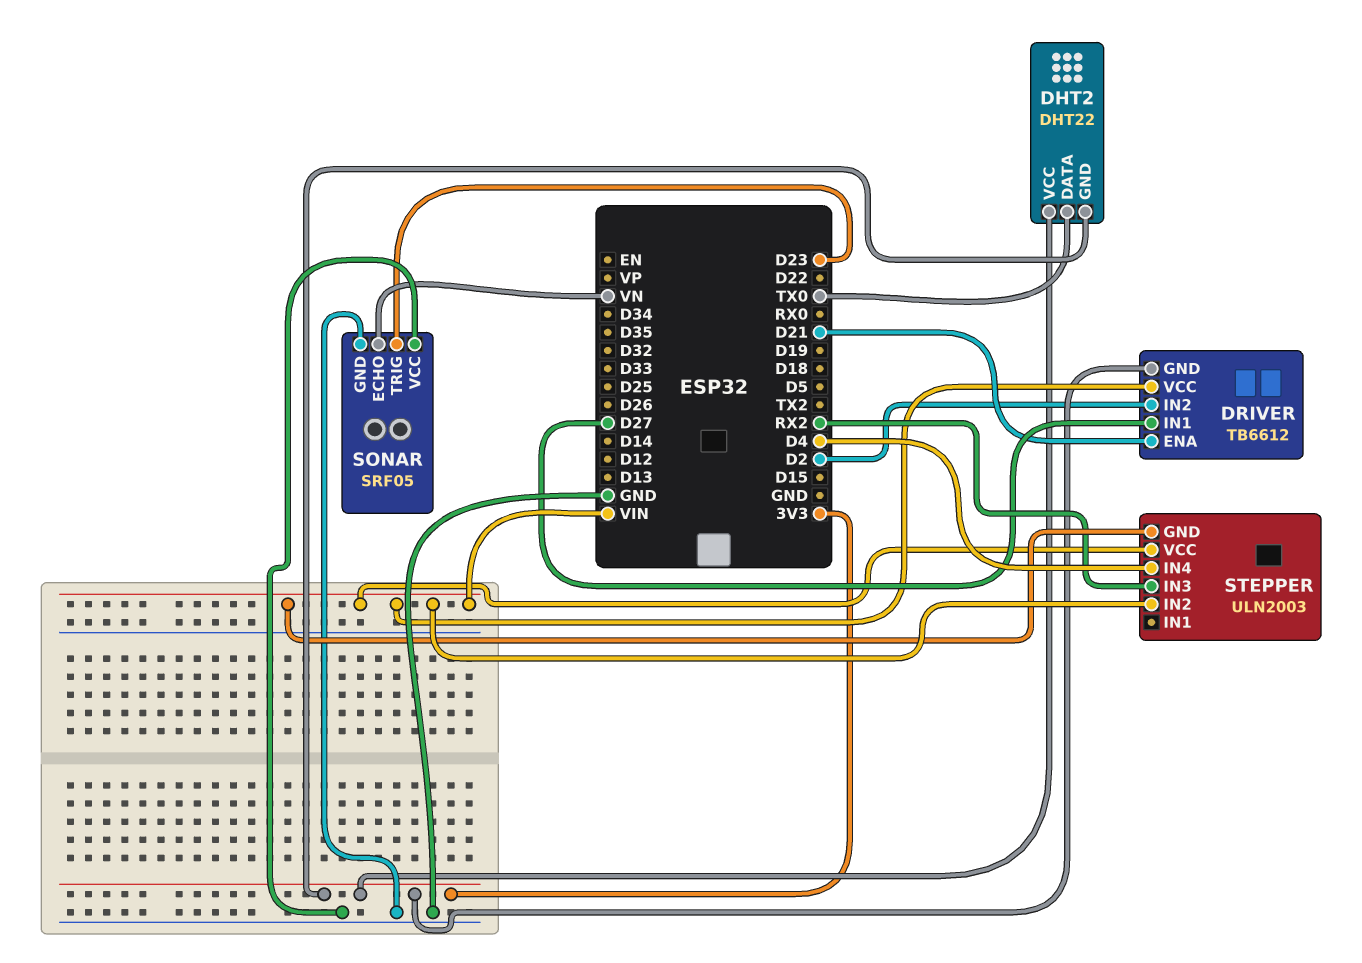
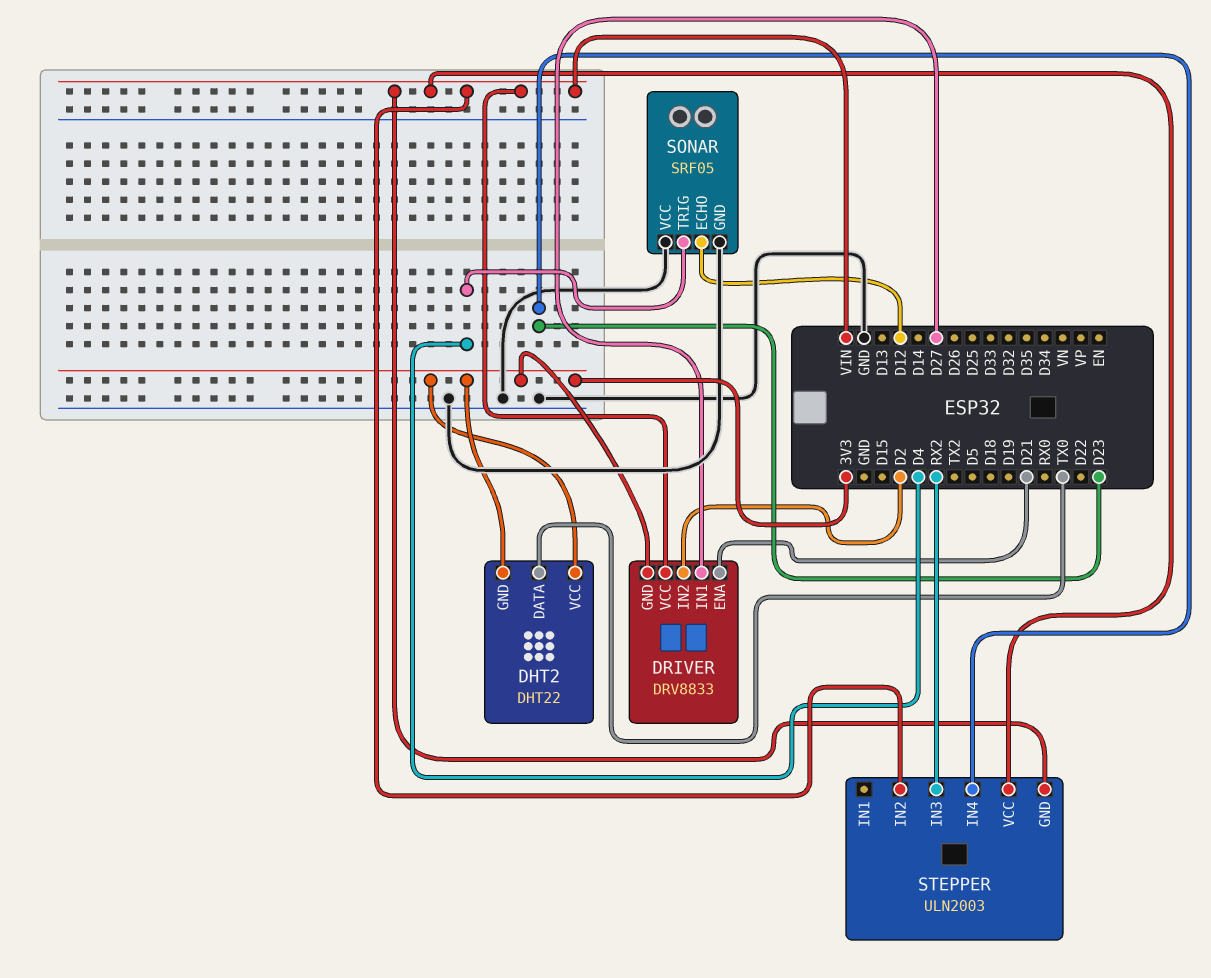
DRIVER: TB6612 -> DRV8833
SONAR pin ECHO: VN -> D12
SONAR pin TRIG: D23 -> D4
STEPPER pin IN4: D4 -> D23

